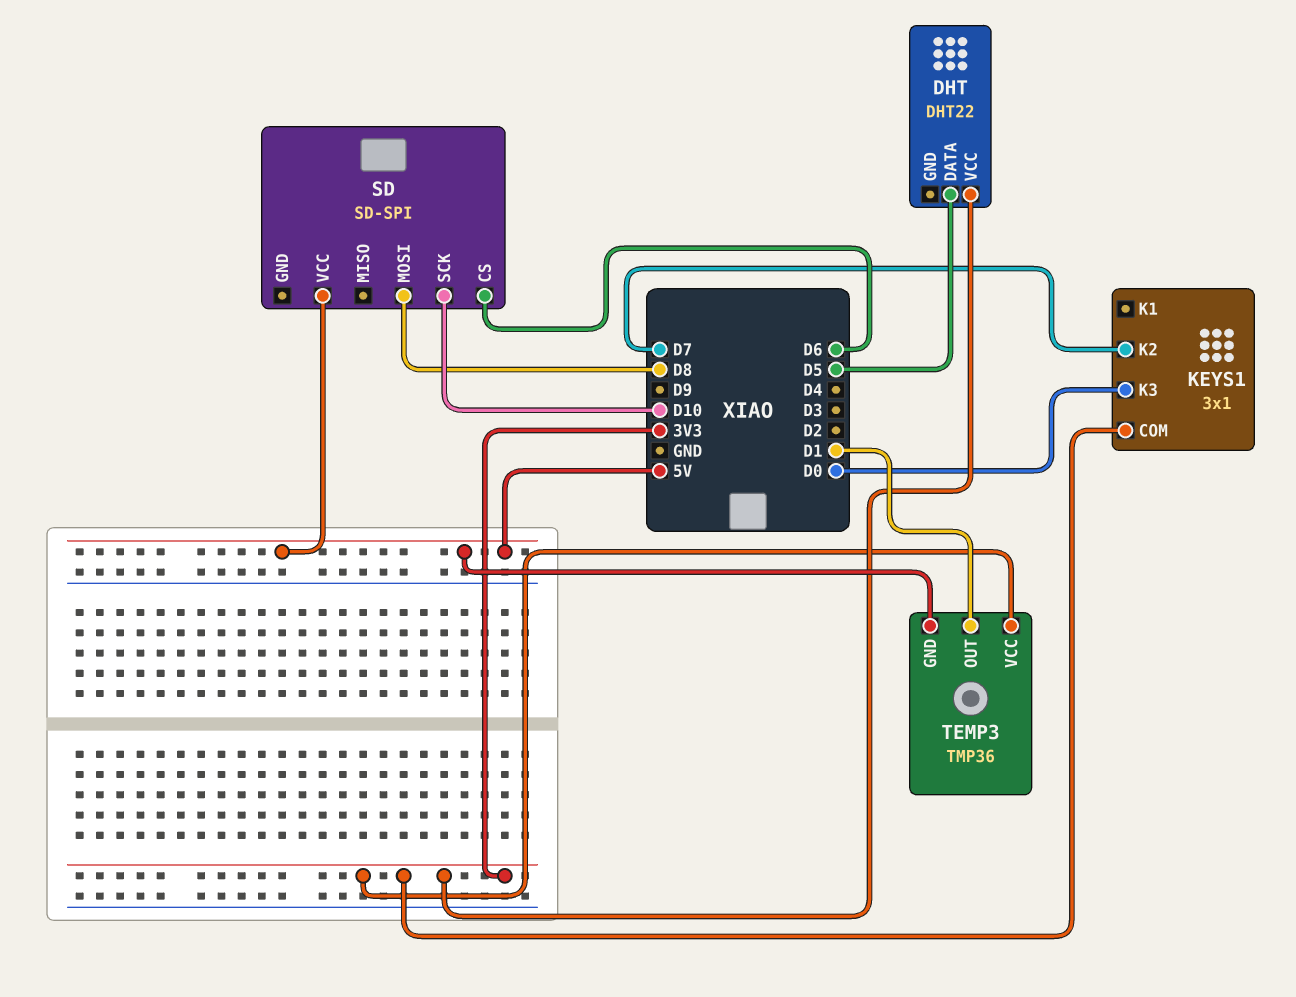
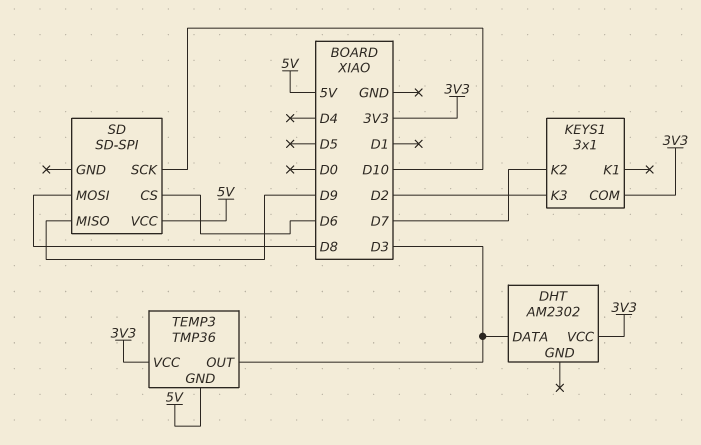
DHT: DHT22 -> AM2302
DHT pin DATA: D5 -> D3
KEYS1 pin K3: D0 -> D2
SD pin MISO: none -> D9
TEMP3 pin OUT: D1 -> D3

